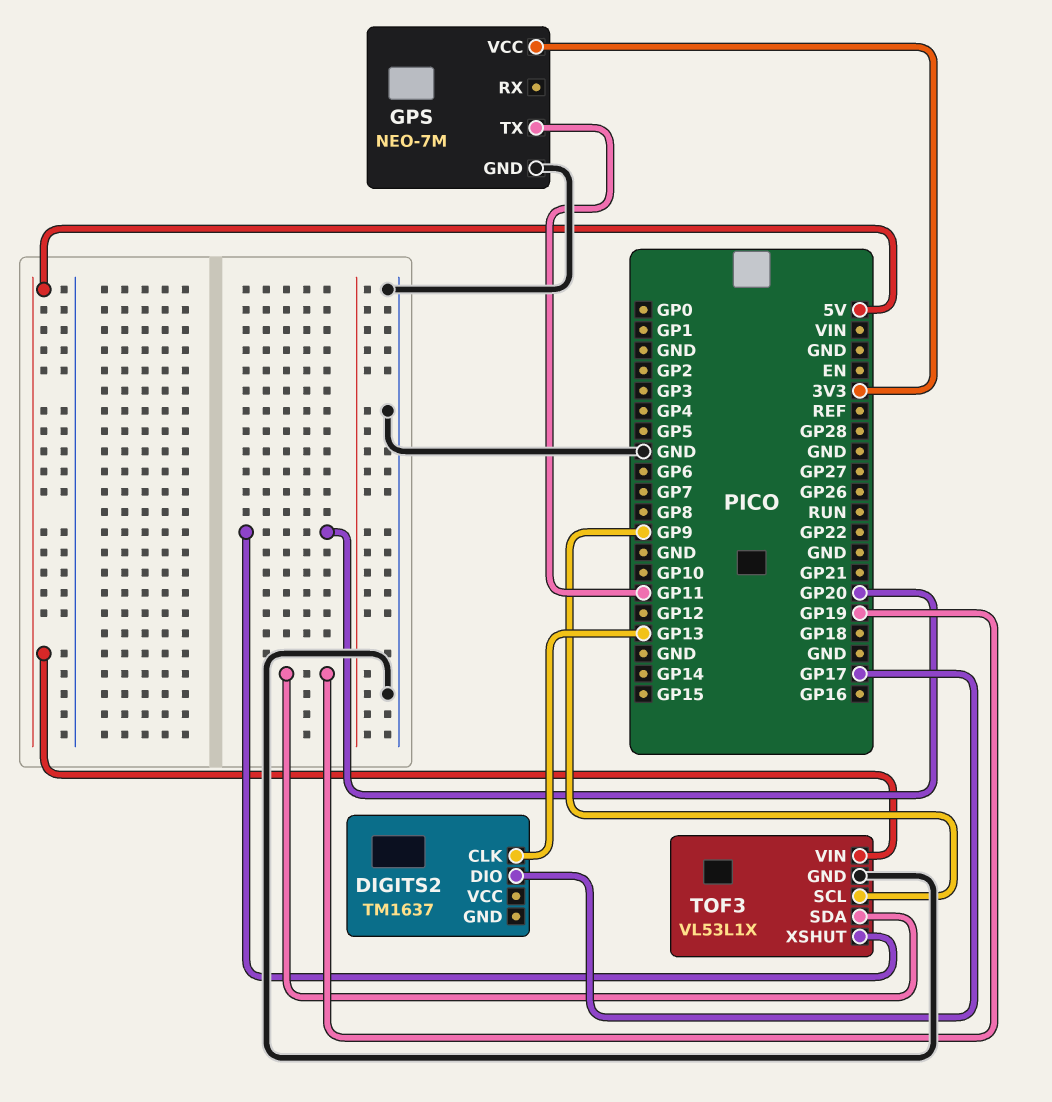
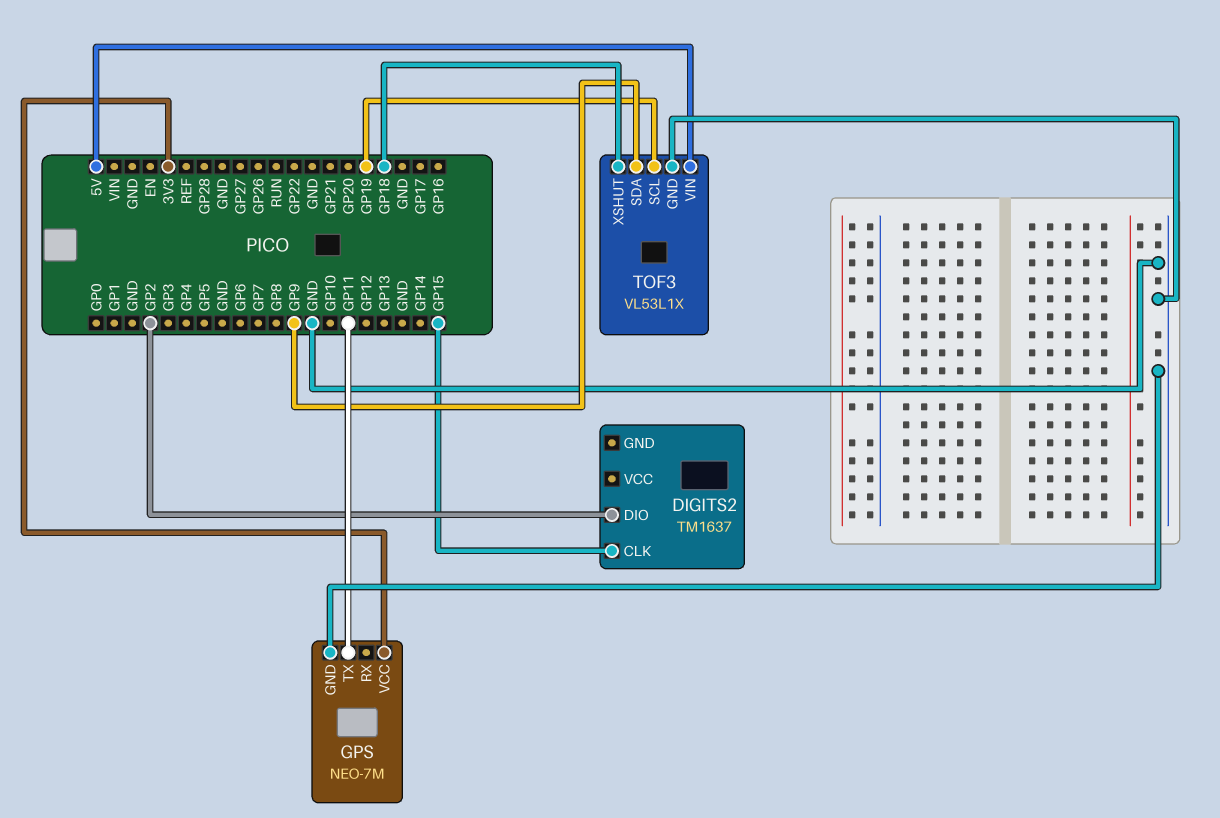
DIGITS2 pin CLK: GP13 -> GP15
DIGITS2 pin DIO: GP17 -> GP2
TOF3 pin SCL: GP9 -> GP19
TOF3 pin SDA: GP19 -> GP9
TOF3 pin XSHUT: GP20 -> GP18

